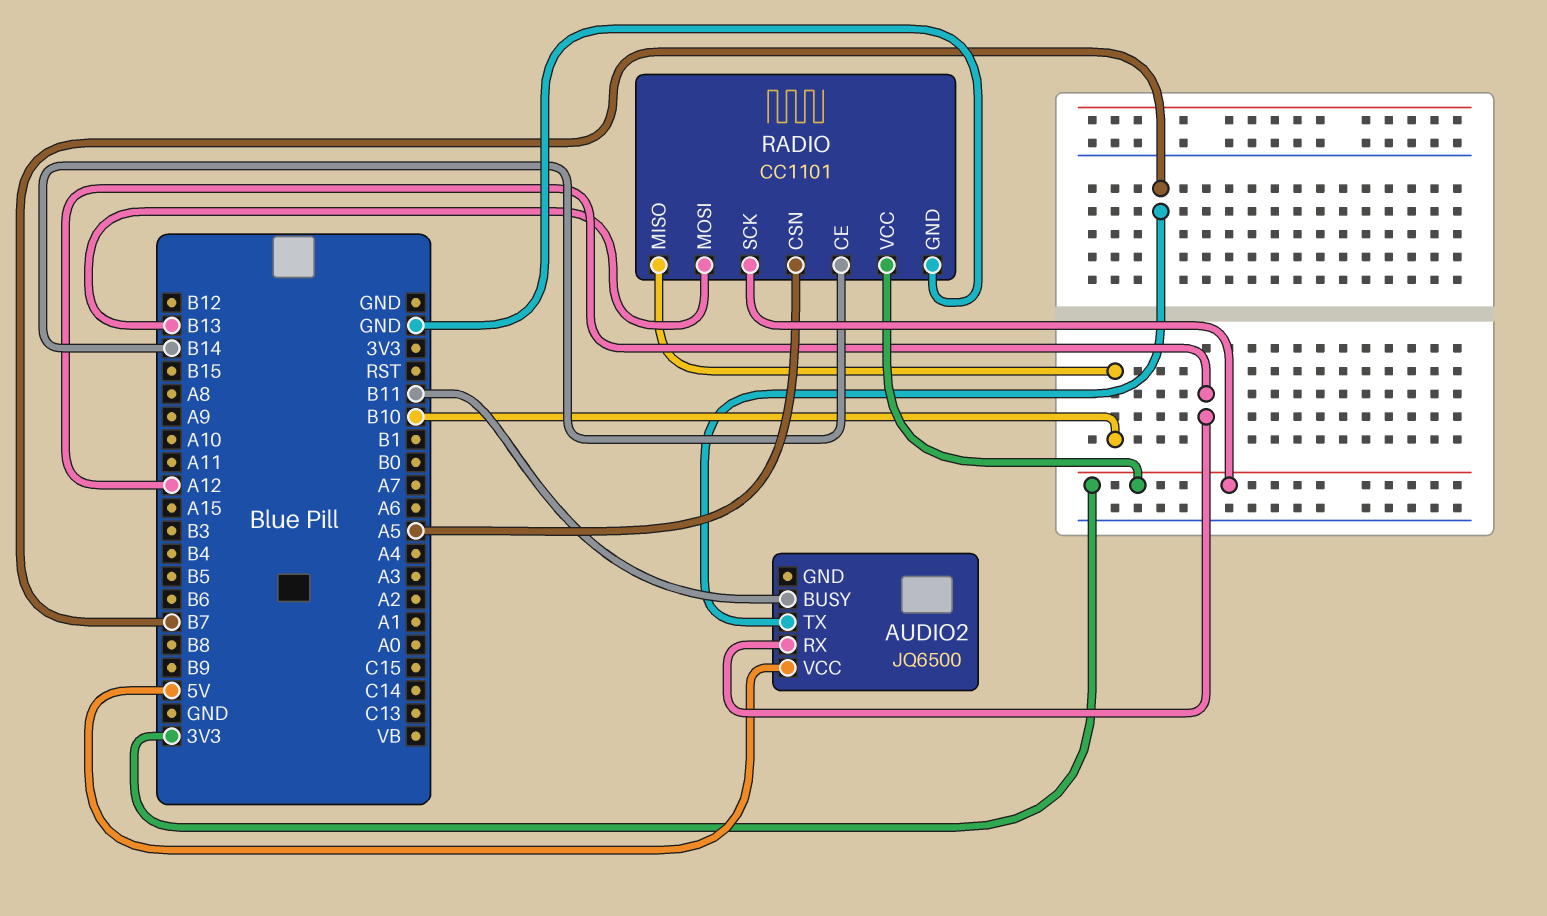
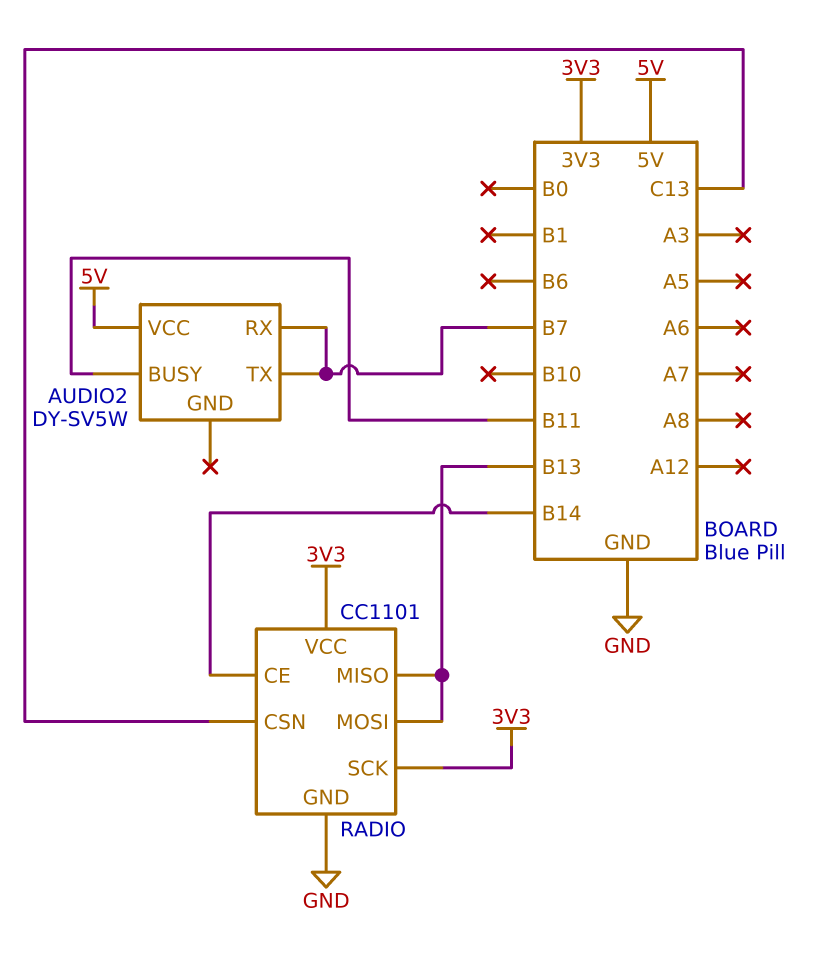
AUDIO2: JQ6500 -> DY-SV5W
AUDIO2 pin RX: A12 -> B7
RADIO pin CSN: A5 -> C13
RADIO pin MISO: B10 -> B13

